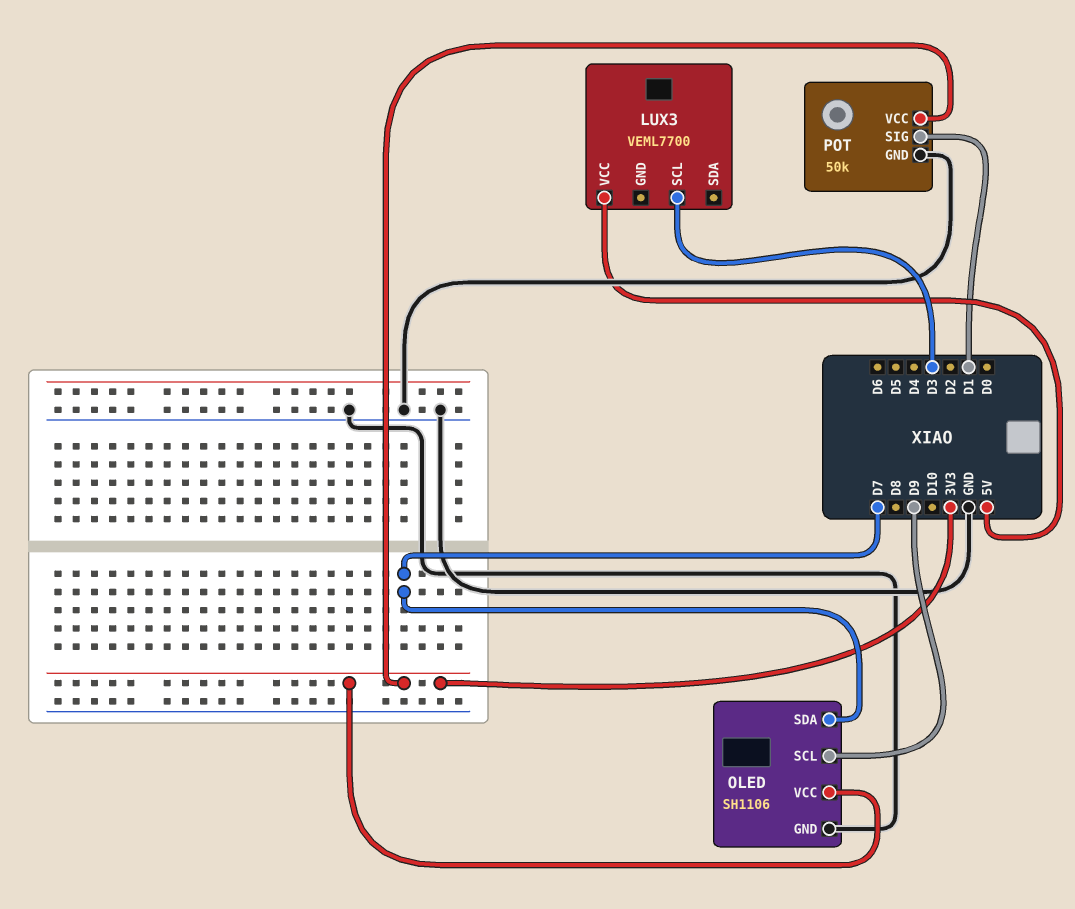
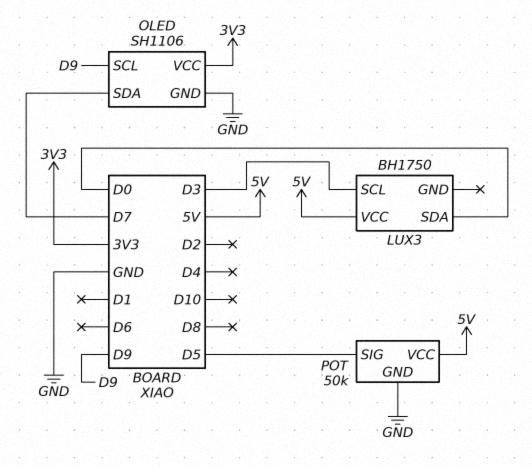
LUX3: VEML7700 -> BH1750
LUX3 pin SDA: none -> D0
POT pin SIG: D1 -> D5
POT pin VCC: 3V3 -> 5V

